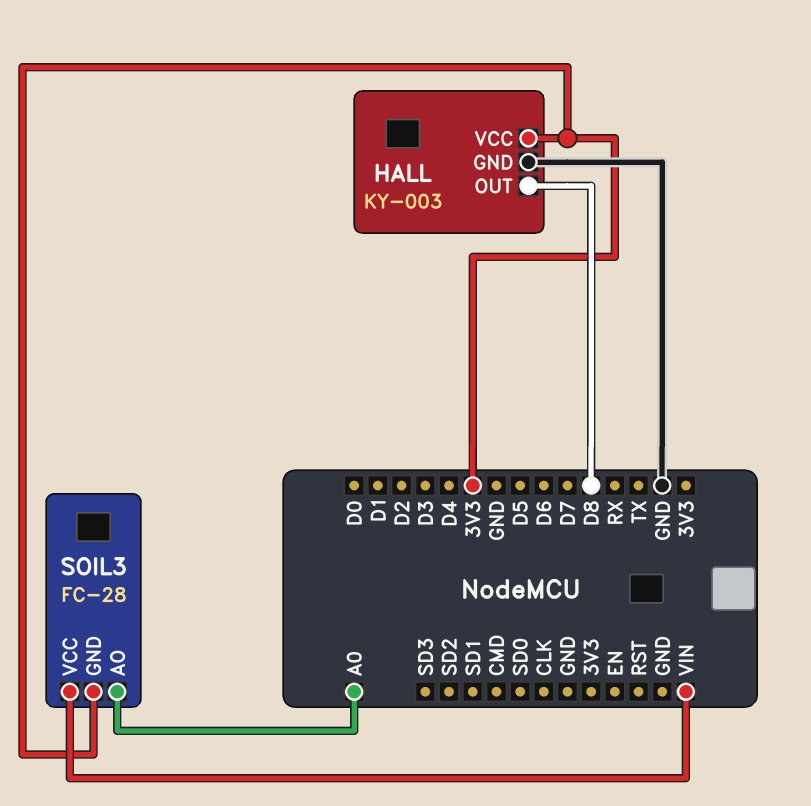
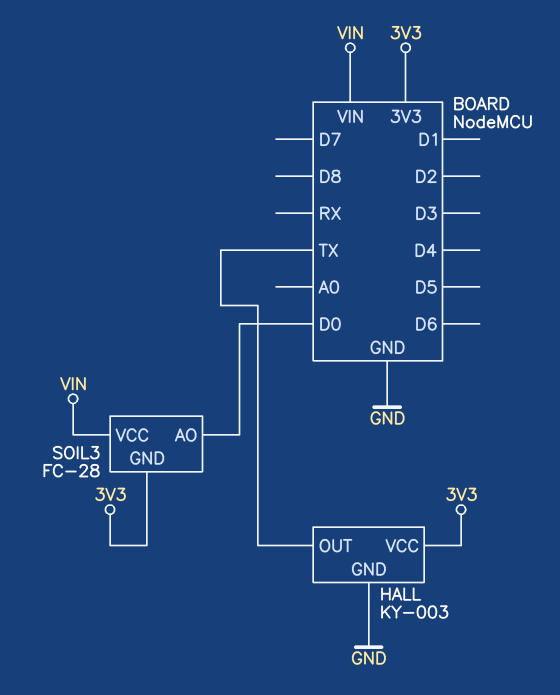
HALL pin OUT: D8 -> TX
SOIL3 pin AO: A0 -> D0

